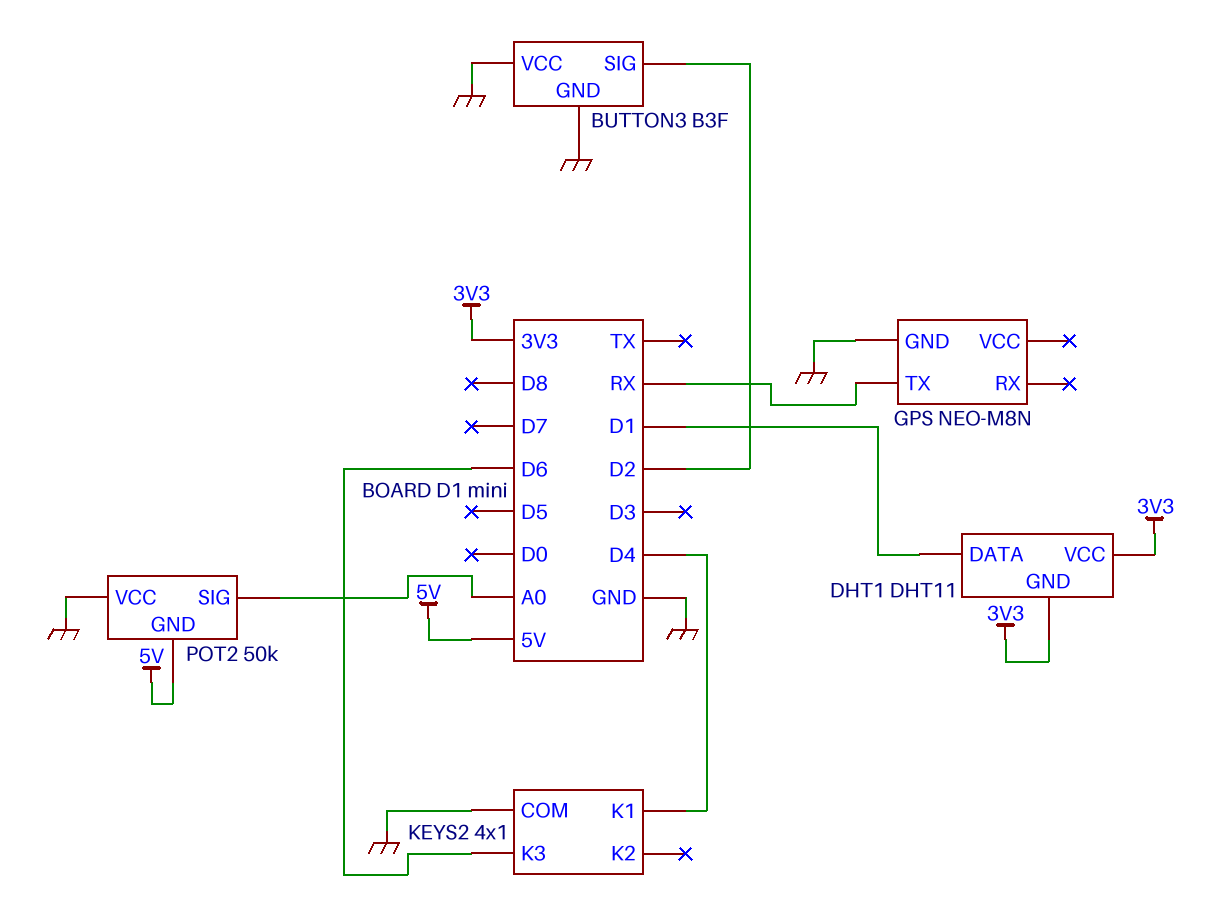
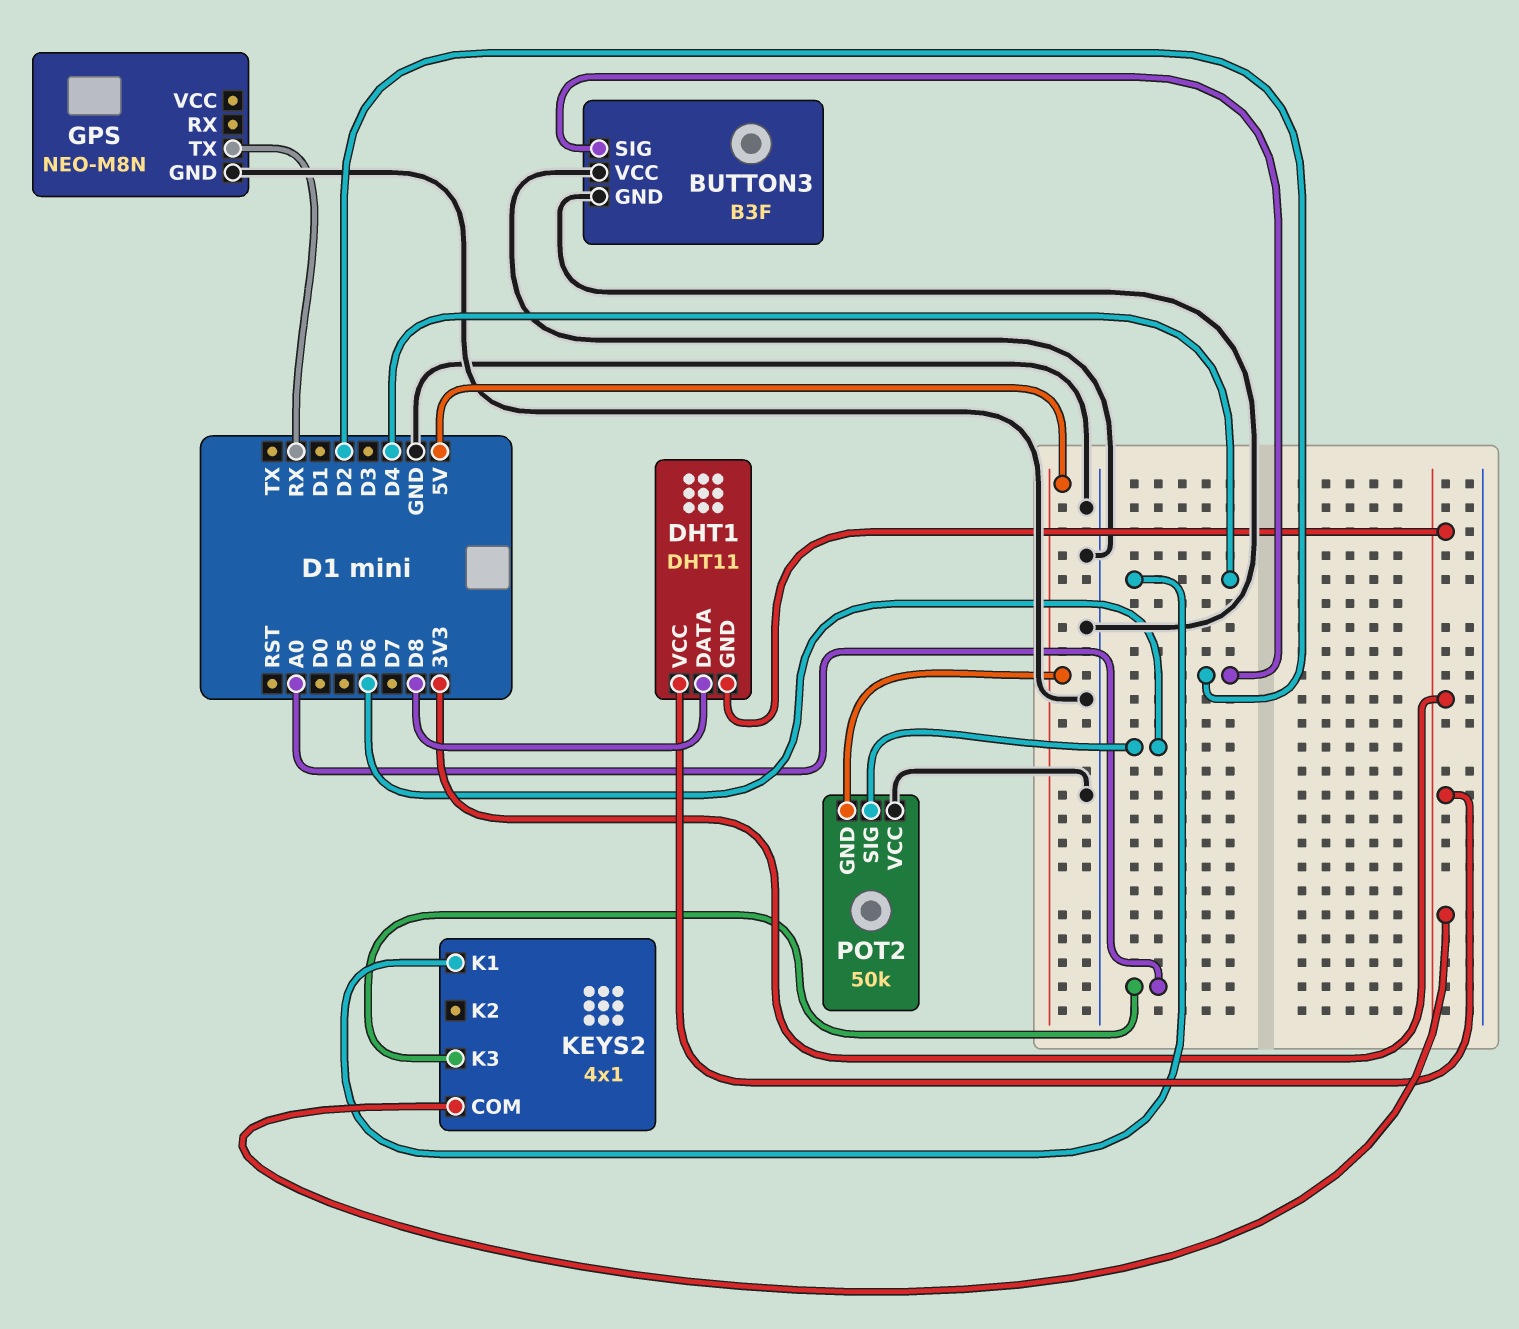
DHT1 pin DATA: D1 -> D8
KEYS2 pin COM: GND -> 3V3
KEYS2 pin K3: D6 -> A0
POT2 pin SIG: A0 -> D6

